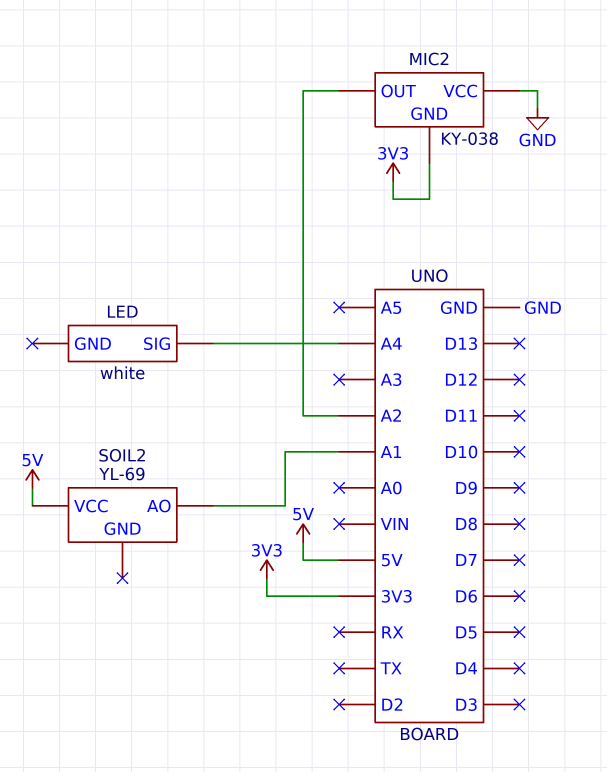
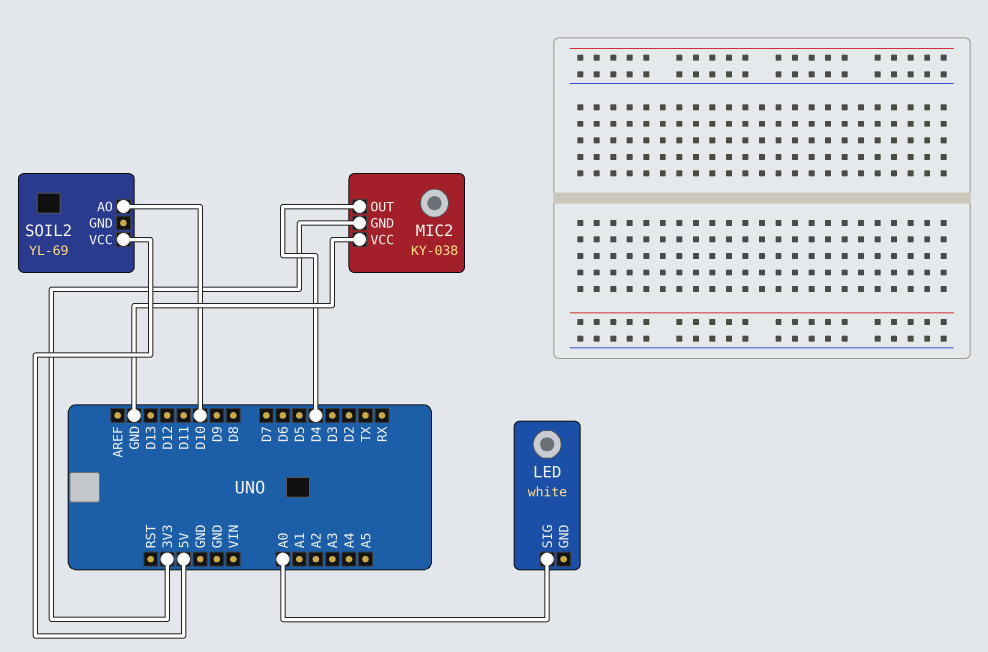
LED pin SIG: A4 -> A0
MIC2 pin OUT: A2 -> D4
SOIL2 pin AO: A1 -> D10

